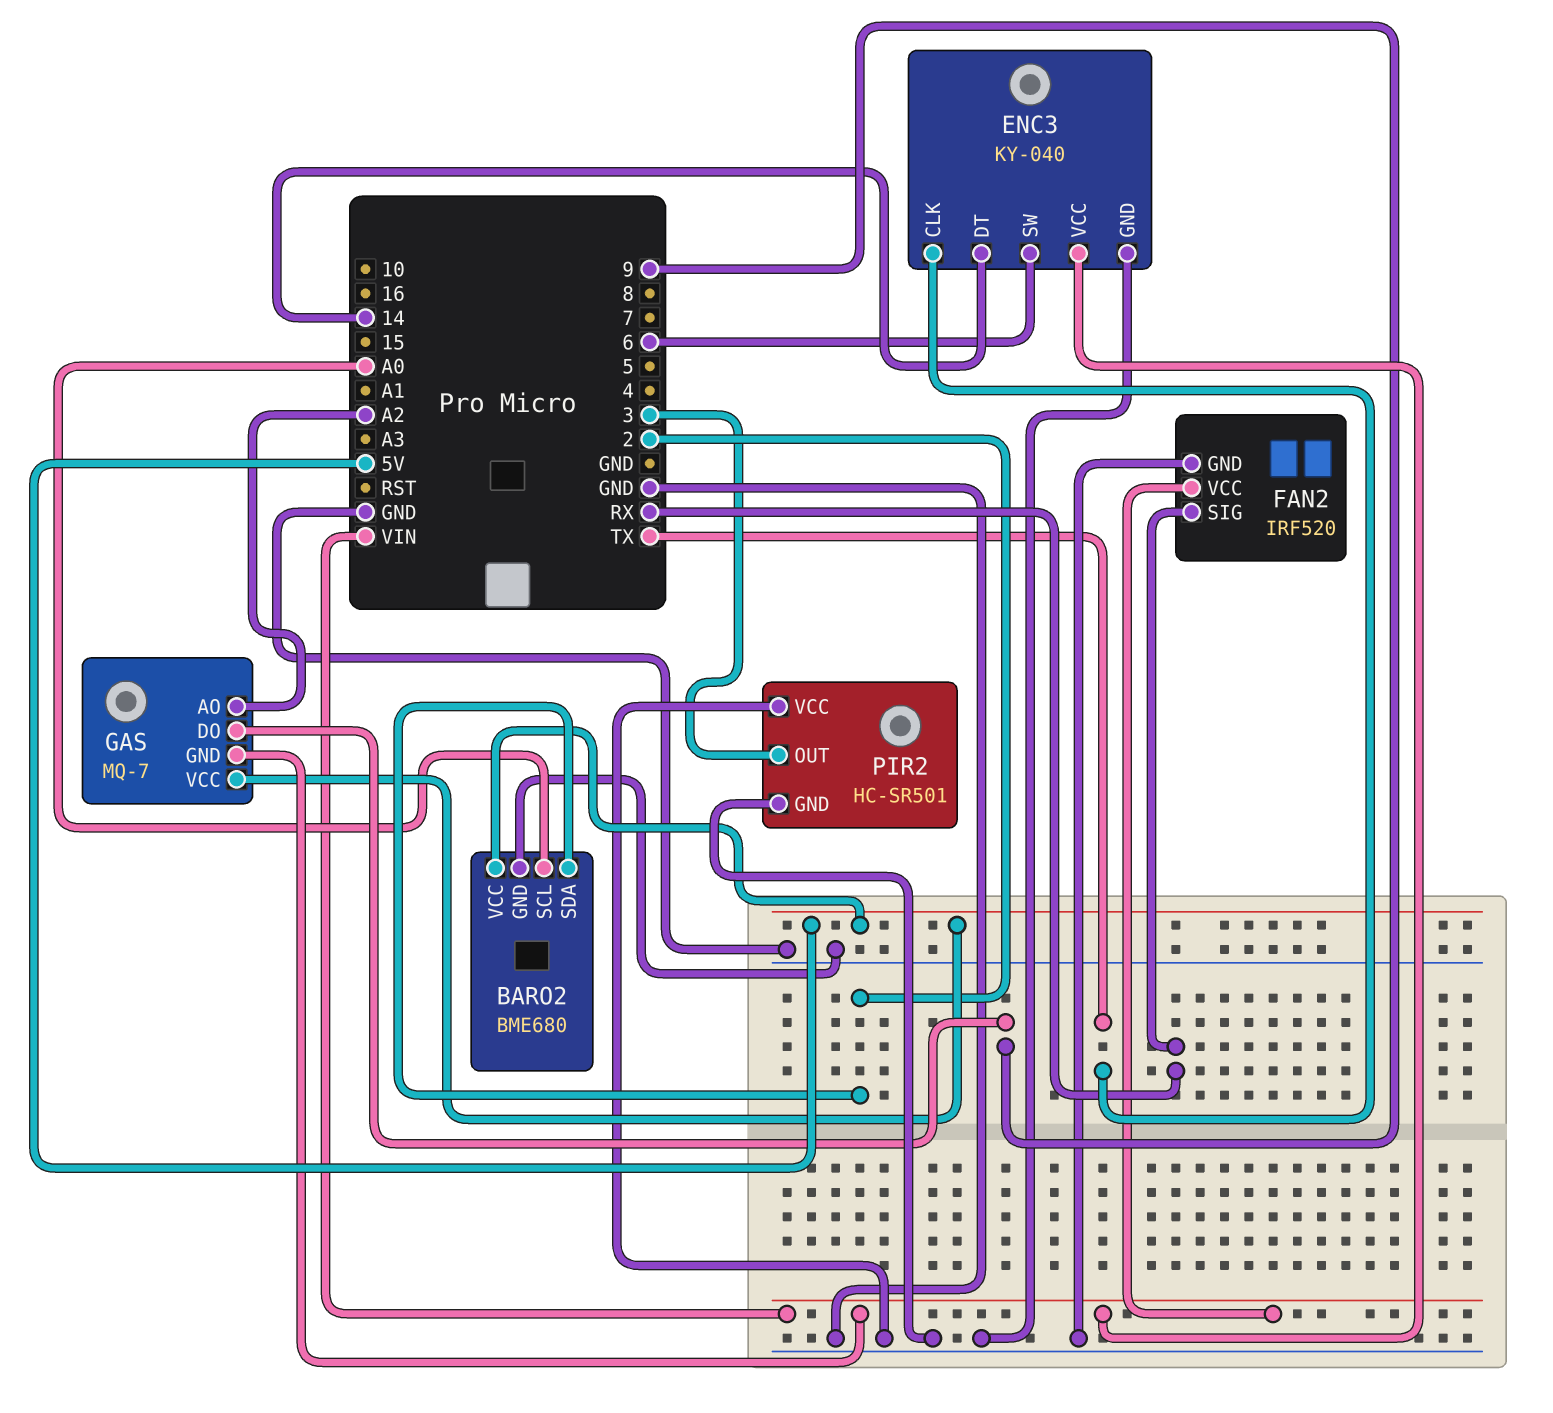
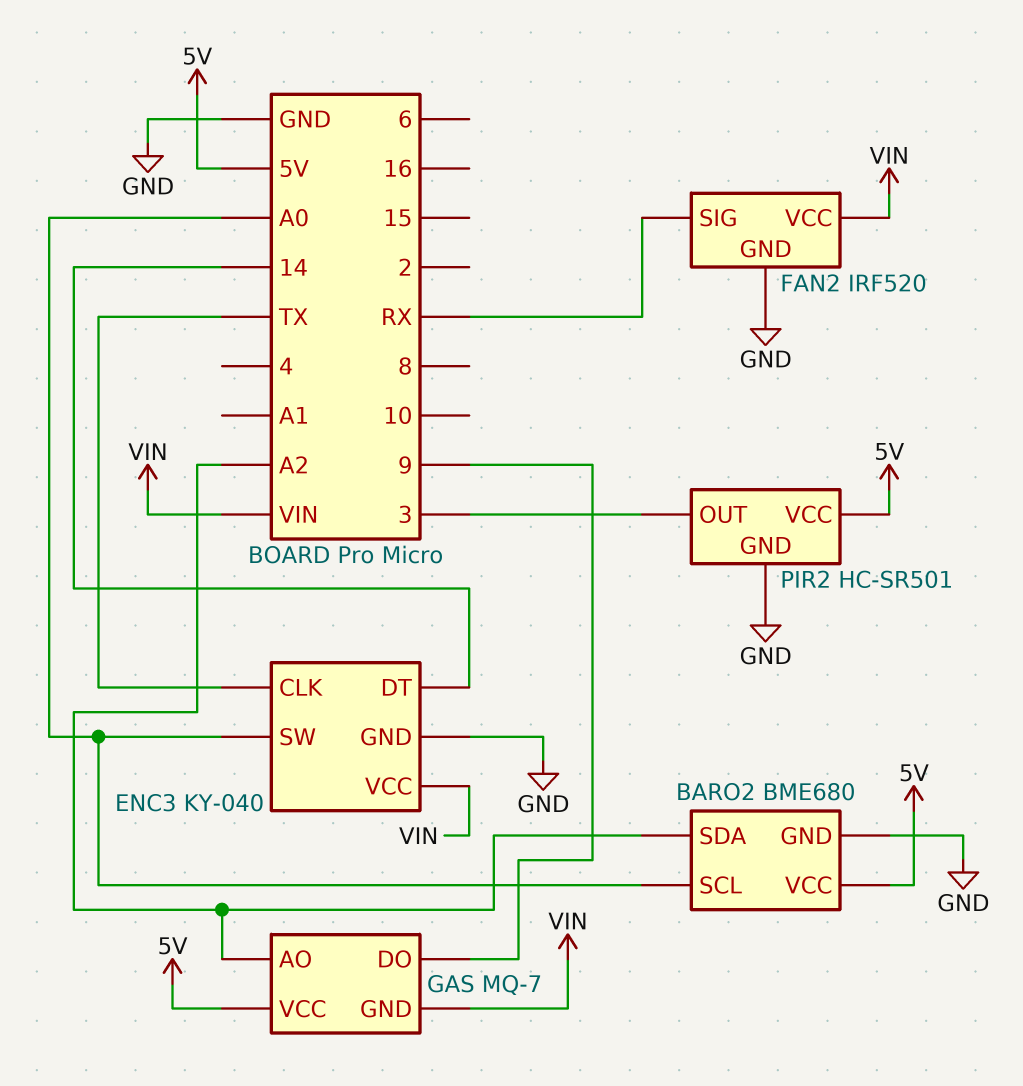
BARO2 pin SDA: 2 -> A2
ENC3 pin SW: 6 -> A0
PIR2 pin VCC: GND -> 5V

